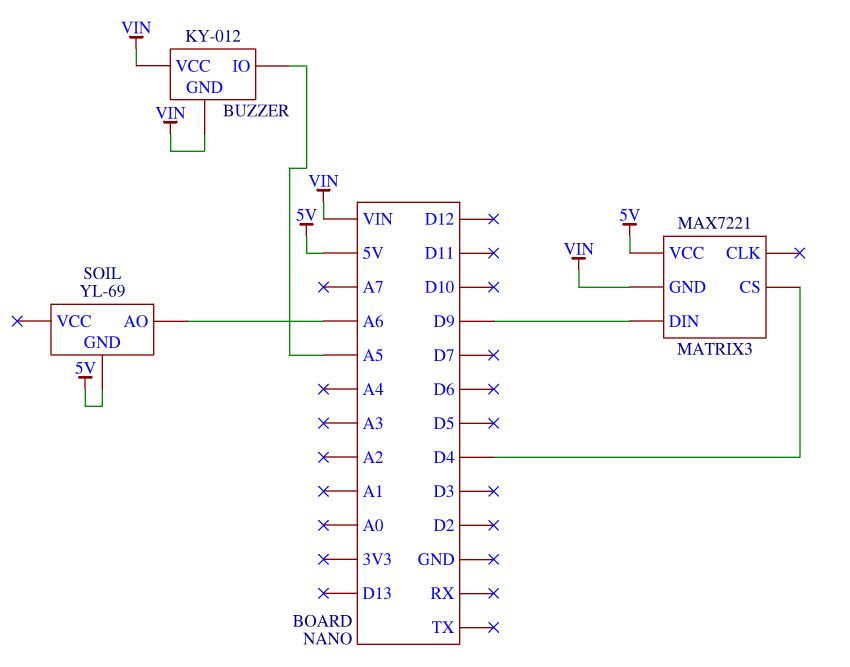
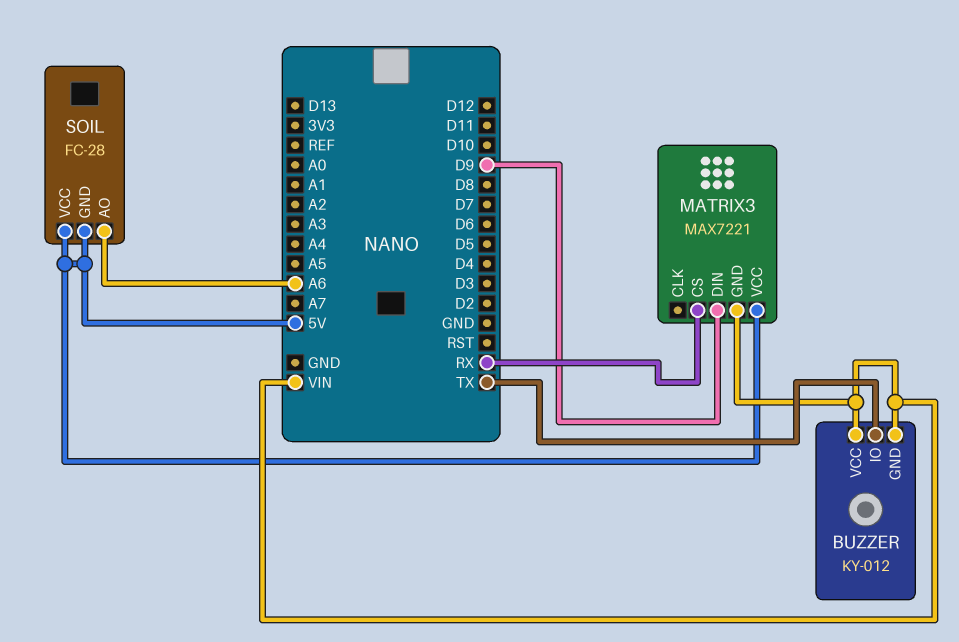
BUZZER pin IO: A5 -> TX
MATRIX3 pin CS: D4 -> RX
SOIL: YL-69 -> FC-28
SOIL pin VCC: none -> 5V

